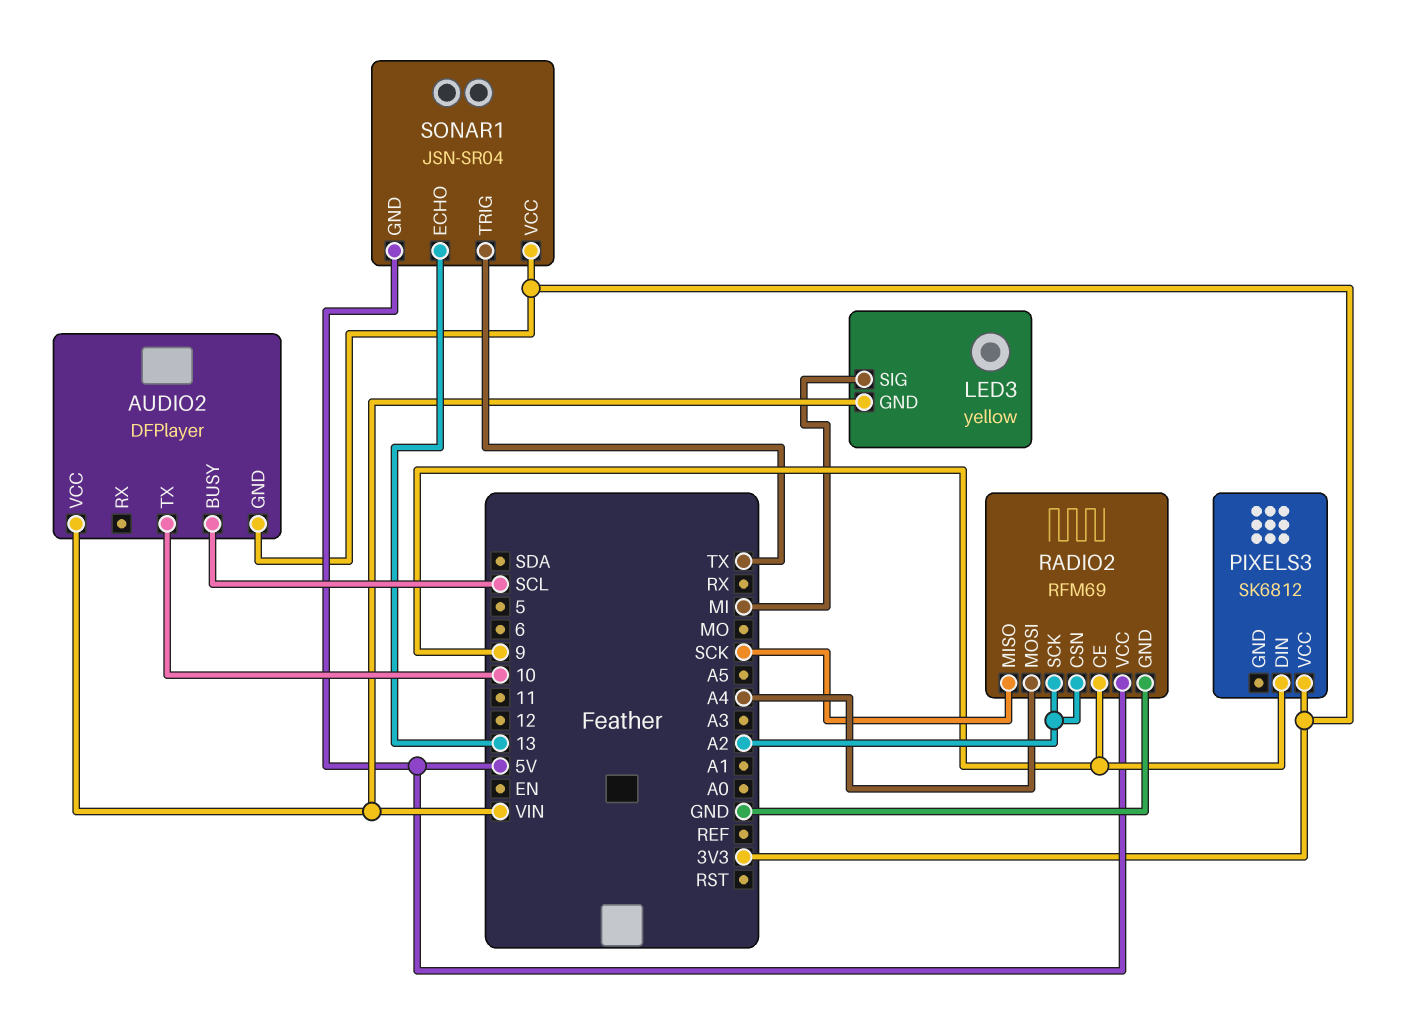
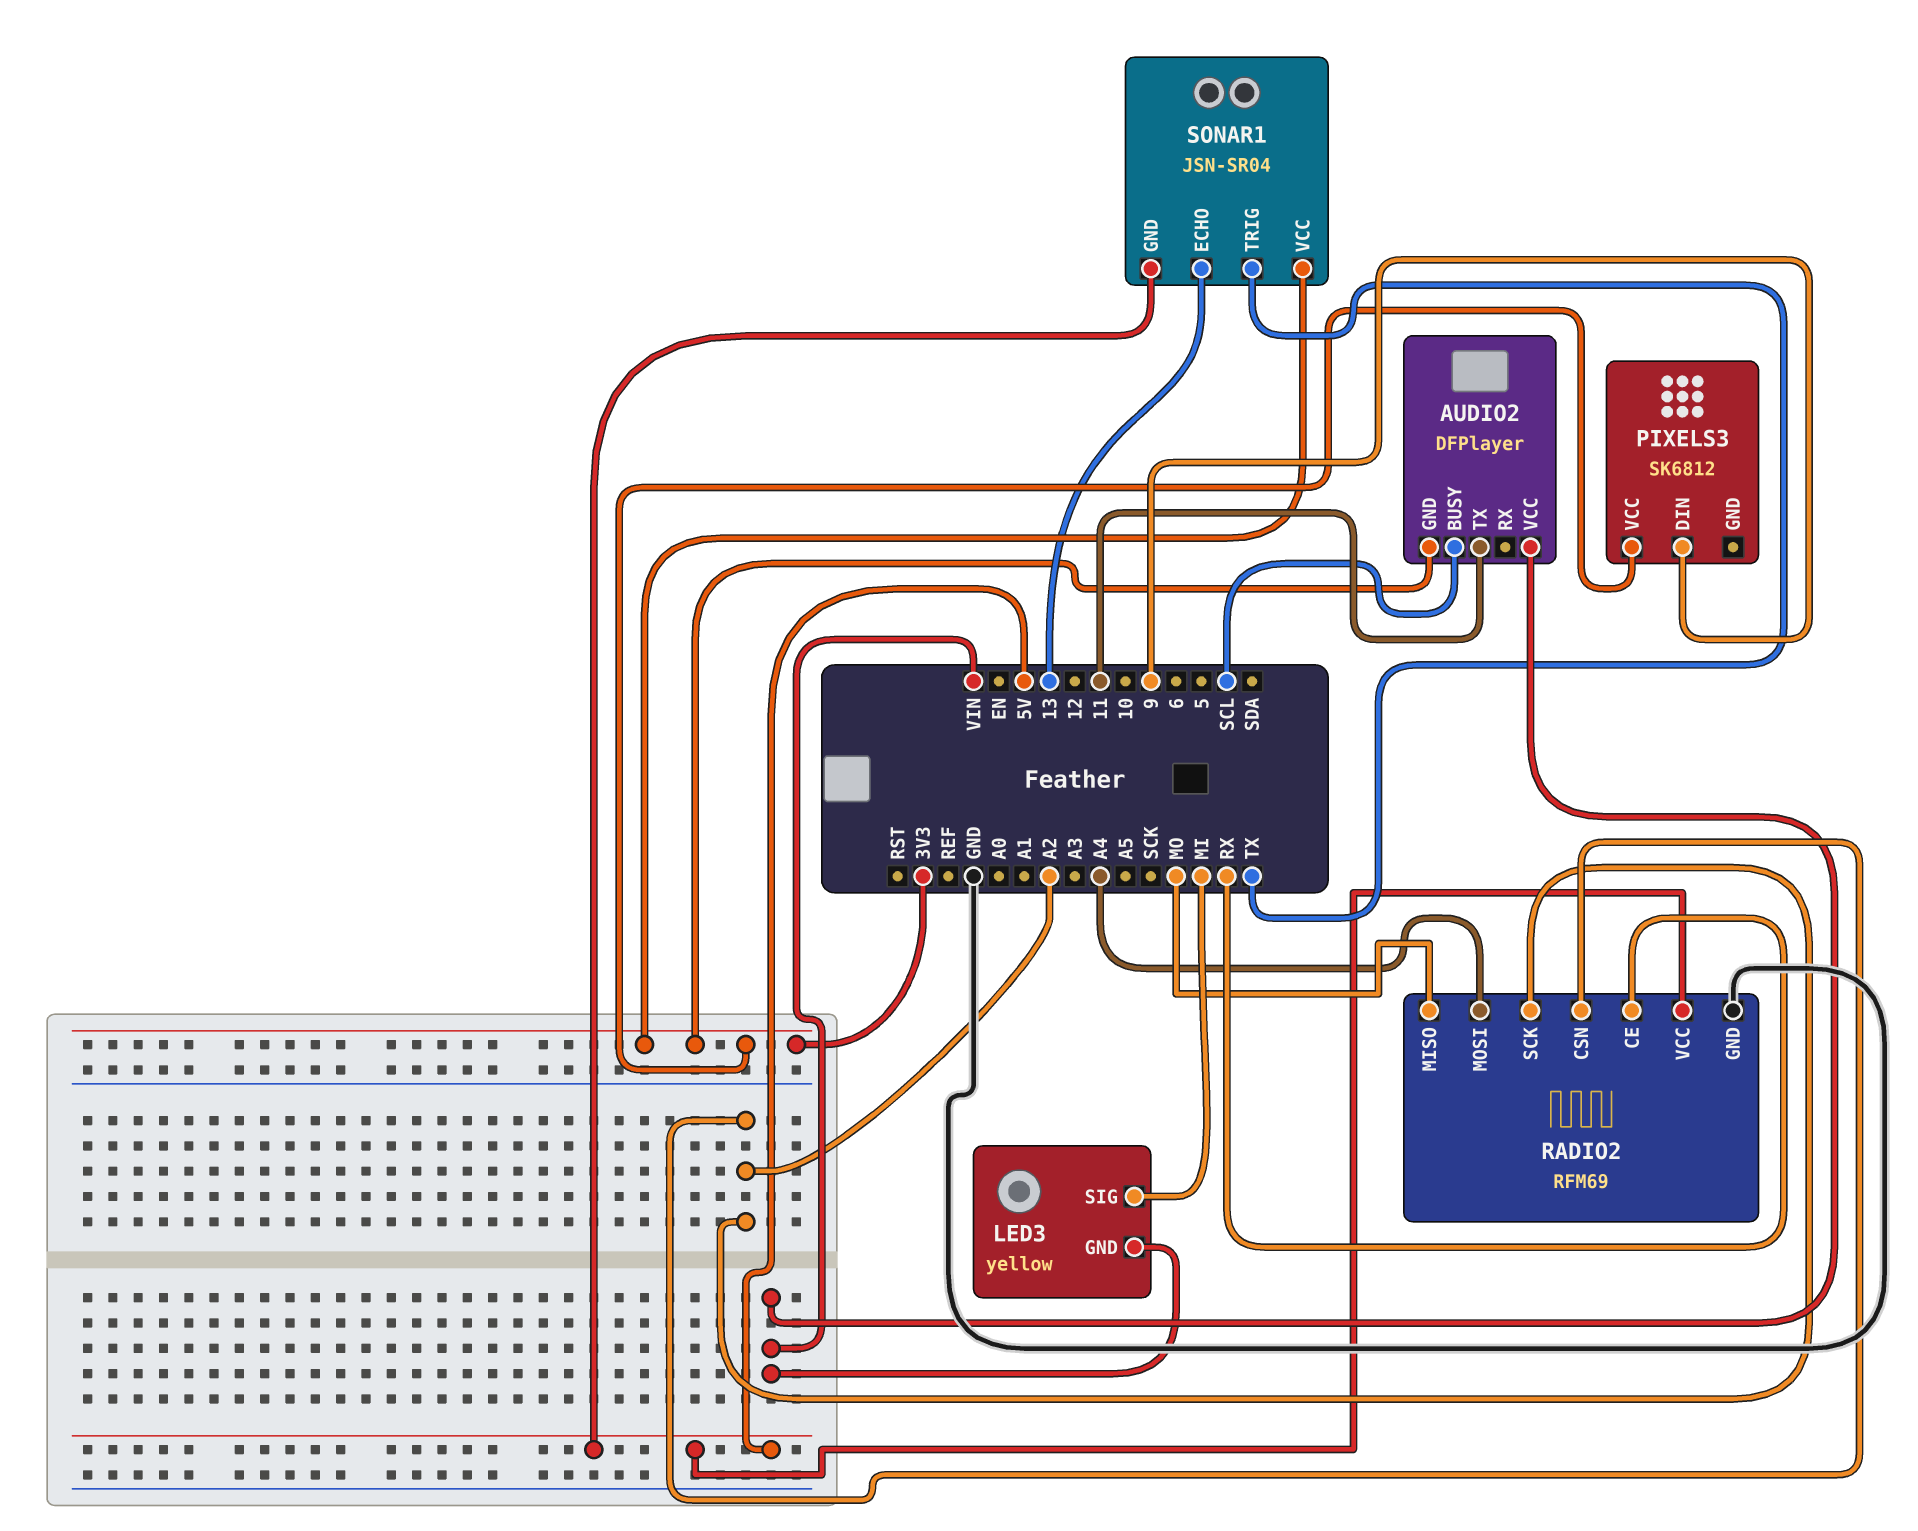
AUDIO2 pin TX: 10 -> 11
RADIO2 pin CE: 9 -> RX
RADIO2 pin MISO: SCK -> MO

